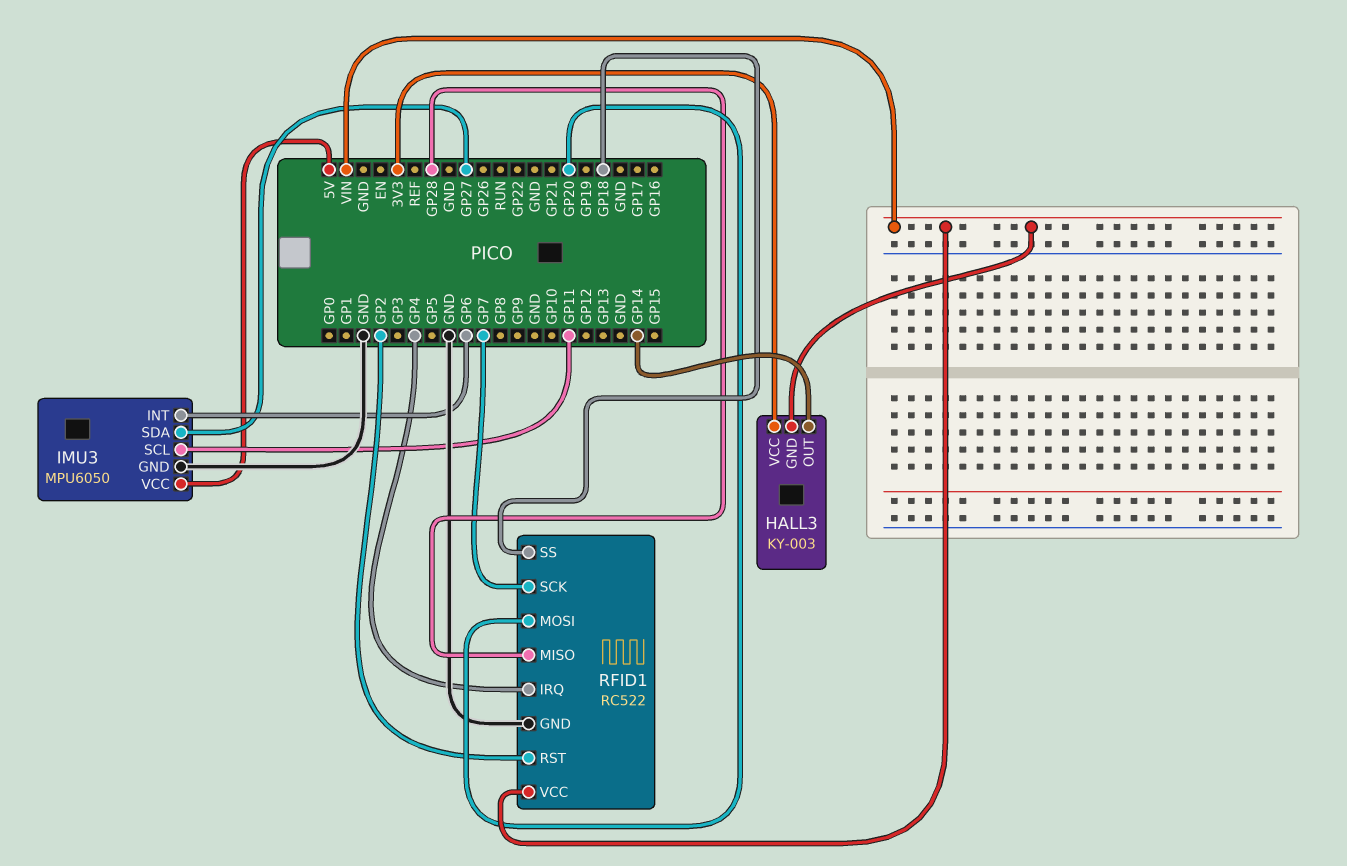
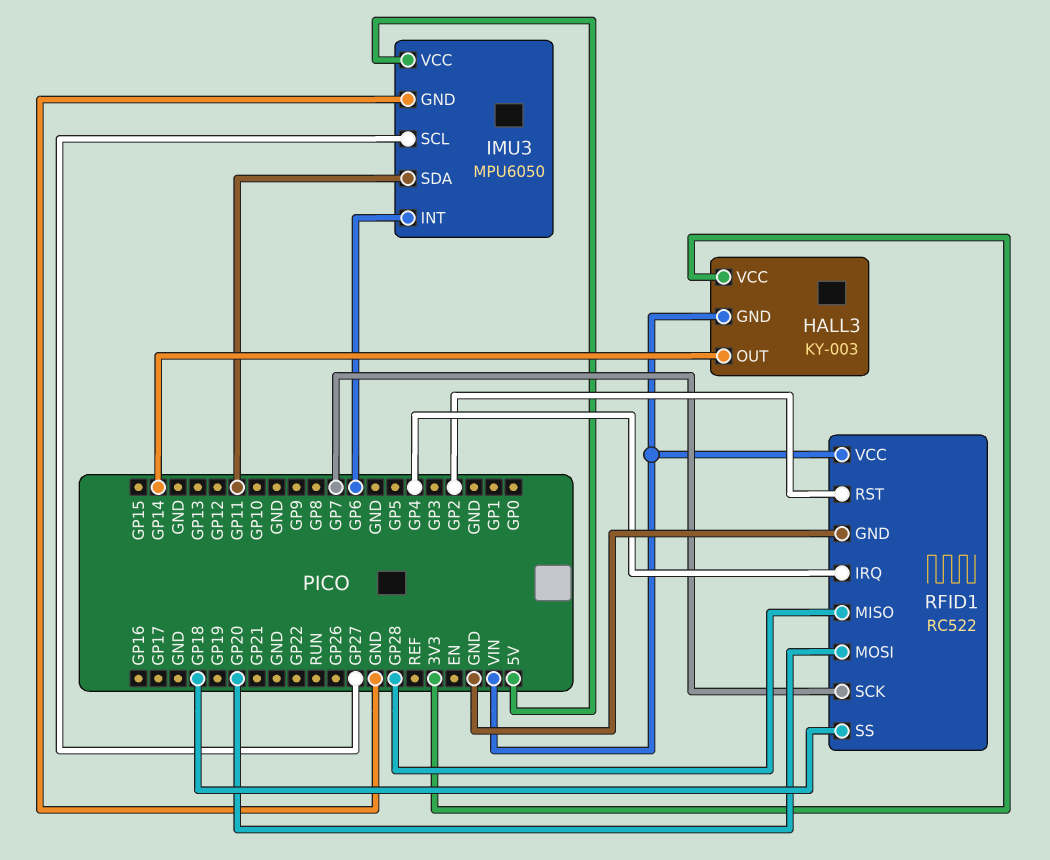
IMU3 pin SCL: GP11 -> GP27
IMU3 pin SDA: GP27 -> GP11

